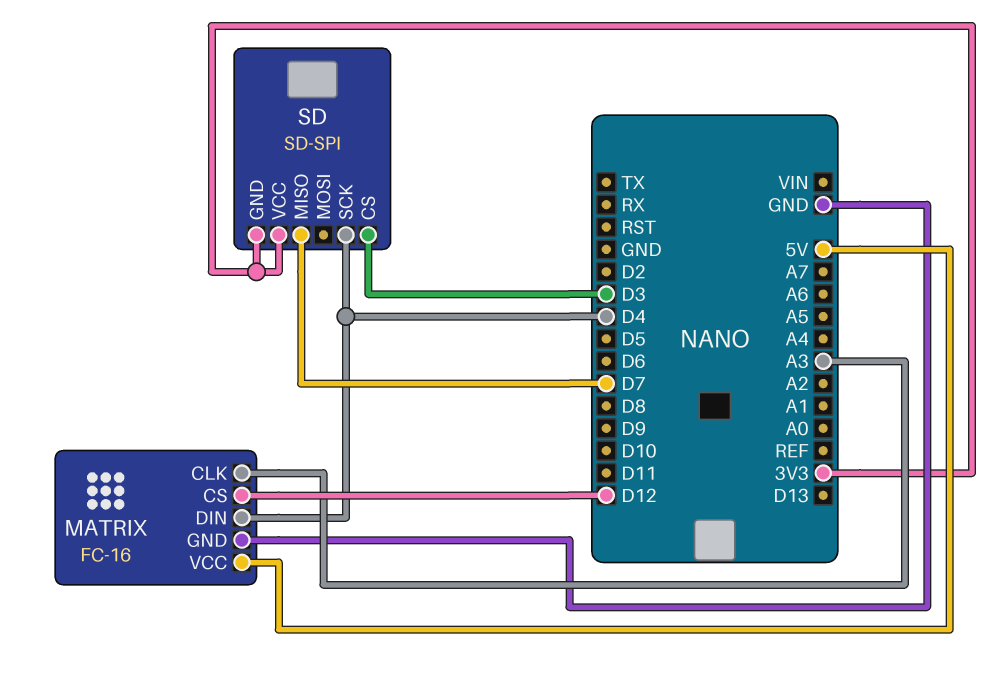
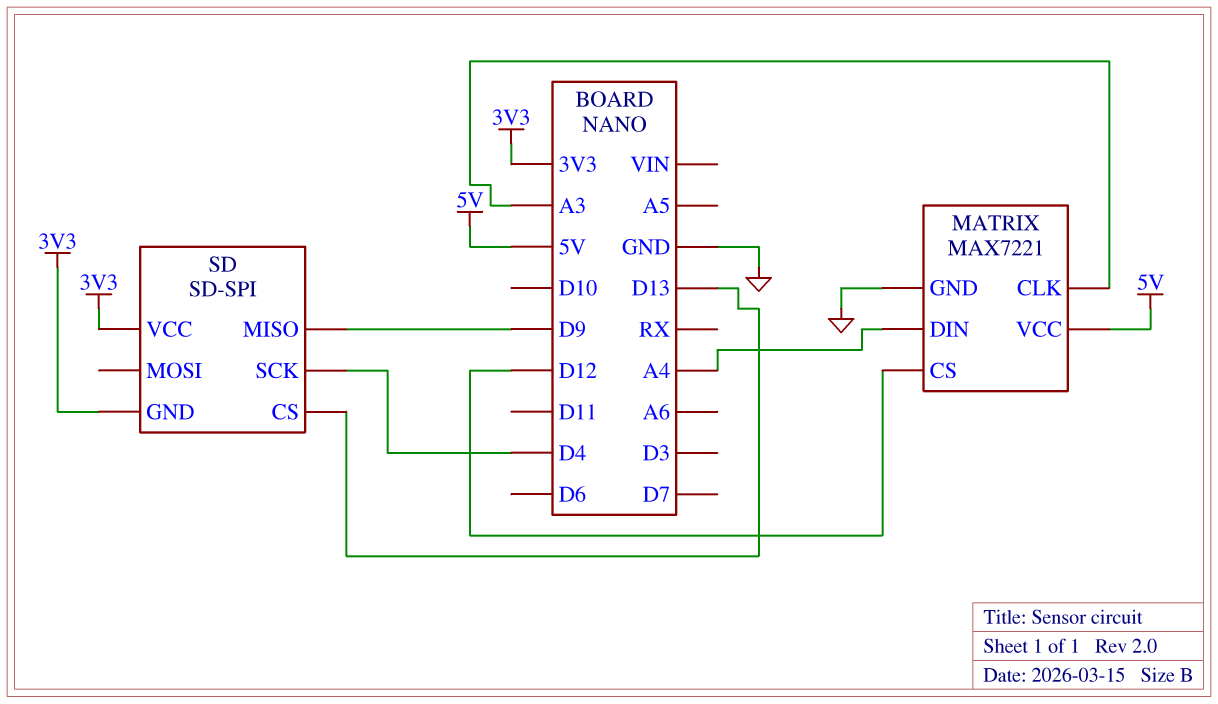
MATRIX: FC-16 -> MAX7221
MATRIX pin DIN: D4 -> A4
SD pin CS: D3 -> D13
SD pin MISO: D7 -> D9

